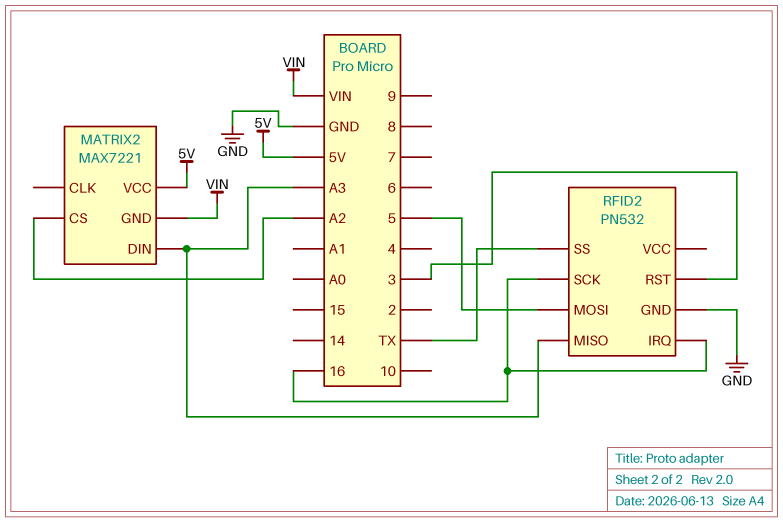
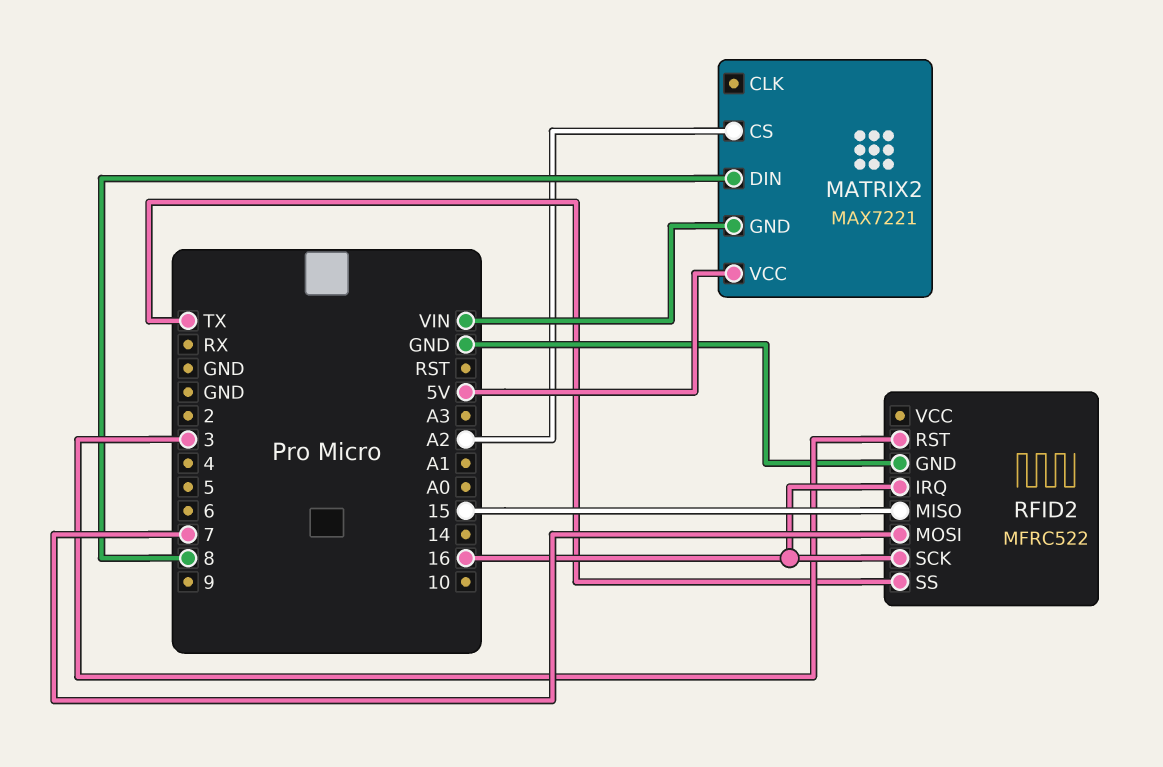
MATRIX2 pin DIN: A3 -> 8
RFID2: PN532 -> MFRC522
RFID2 pin MISO: A3 -> 15
RFID2 pin MOSI: 5 -> 7

